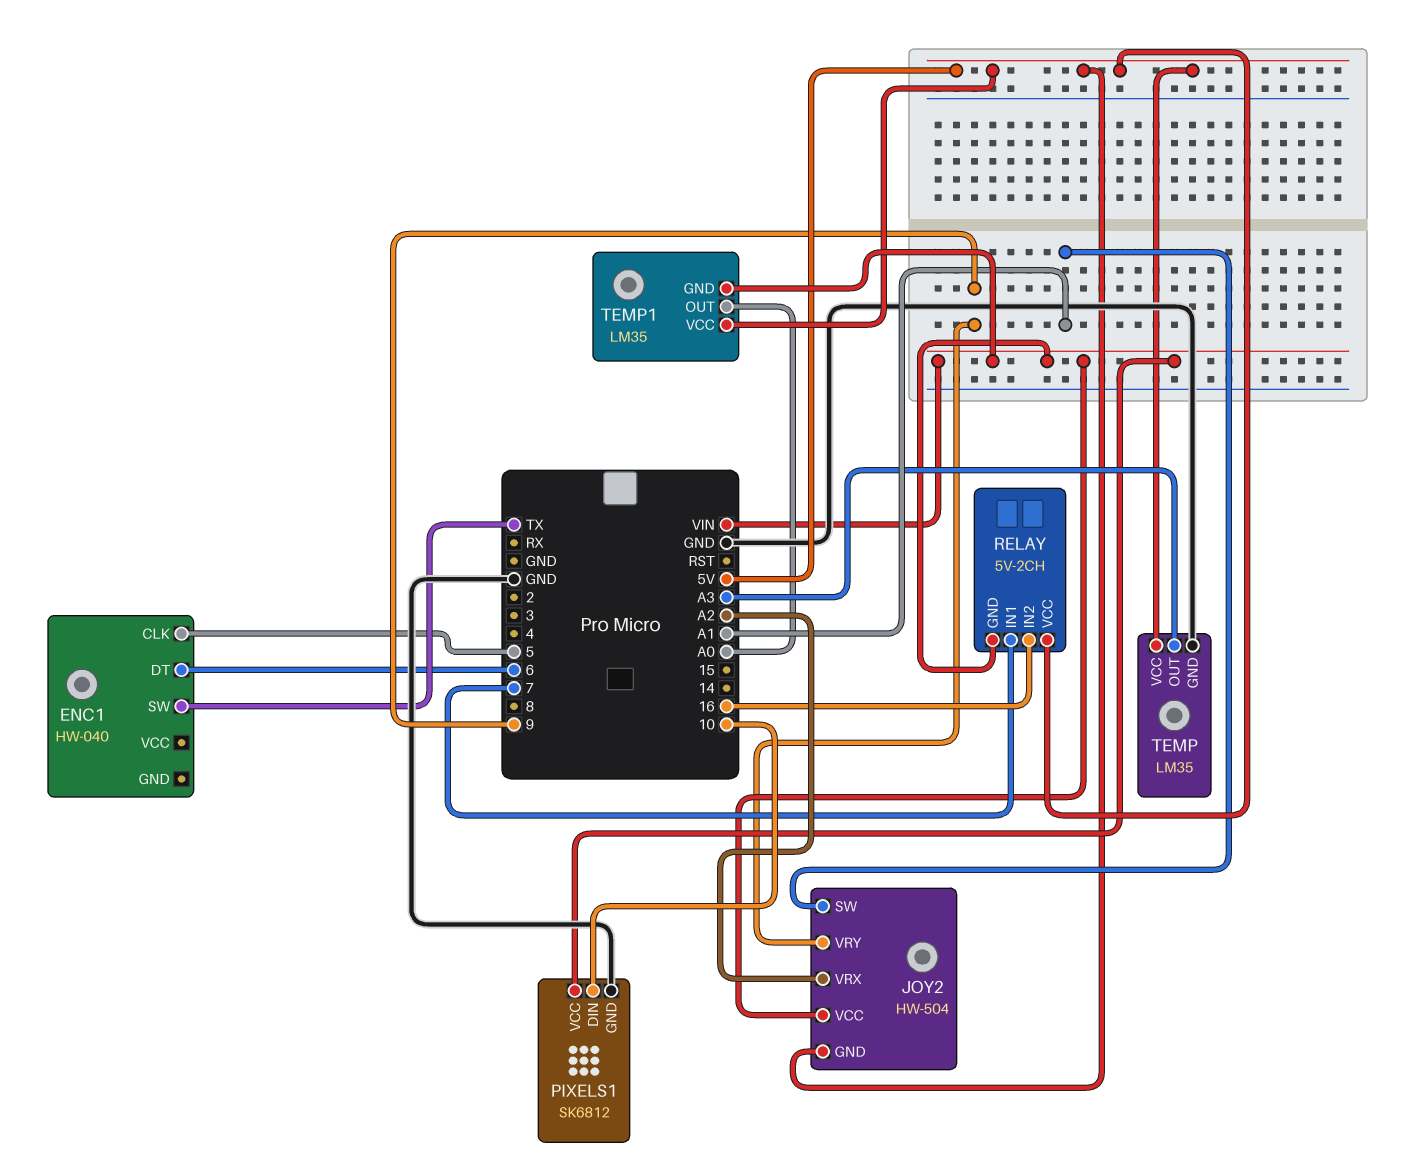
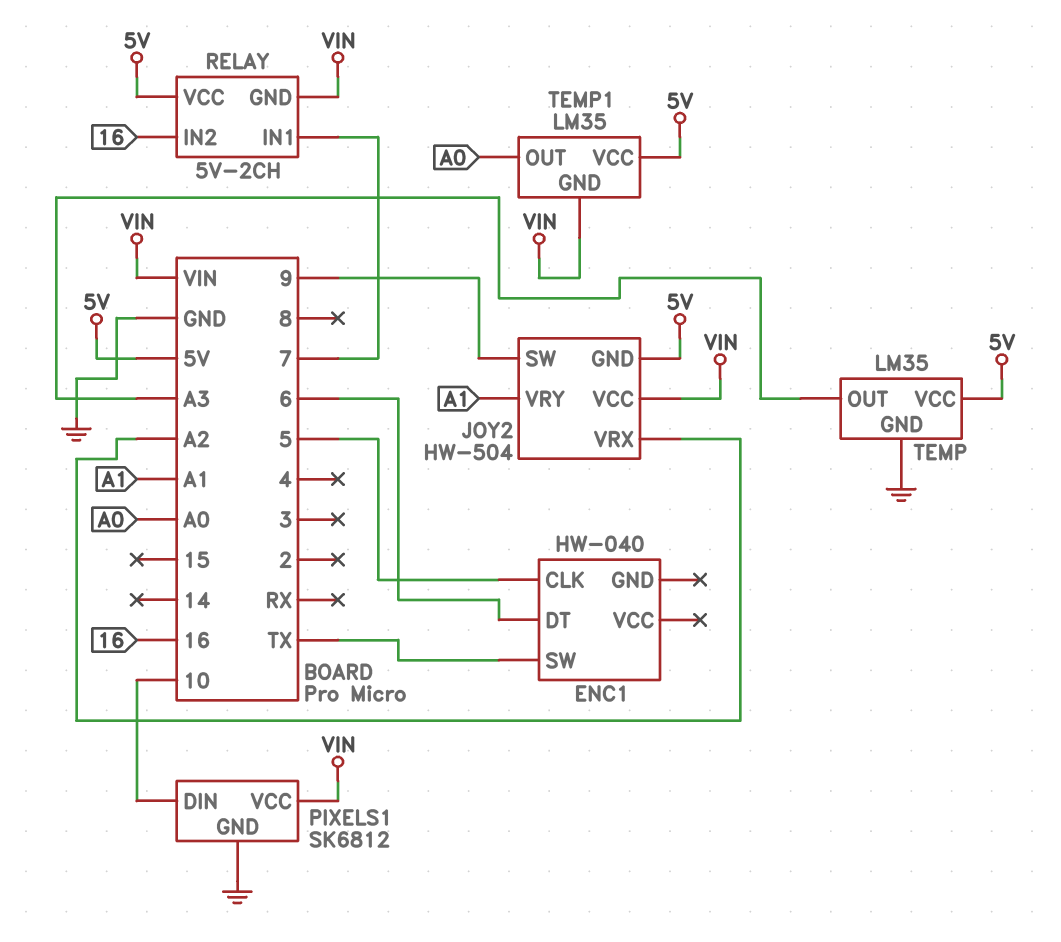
JOY2 pin SW: A1 -> 9
JOY2 pin VRY: 9 -> A1

